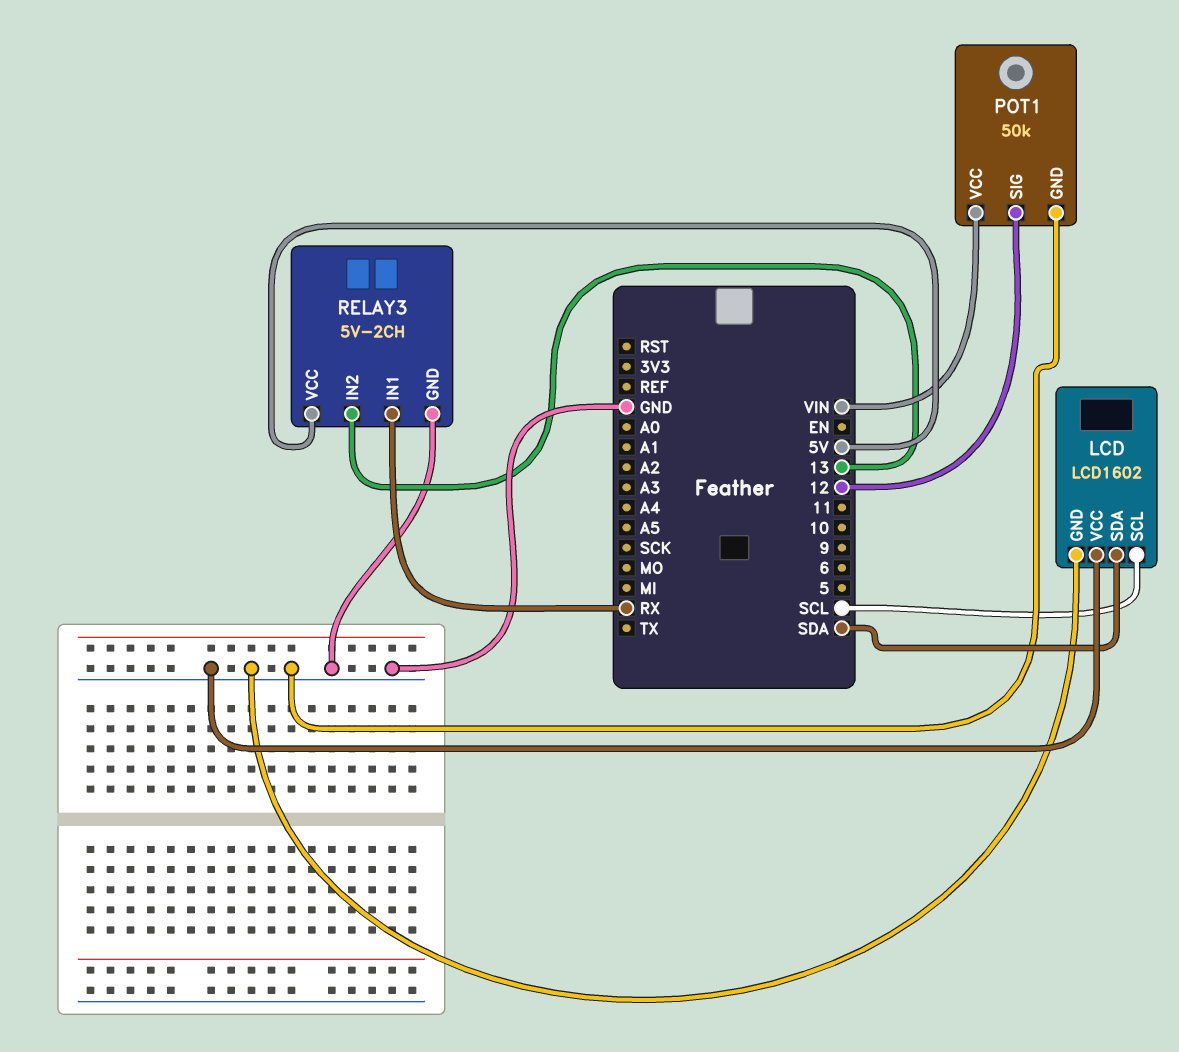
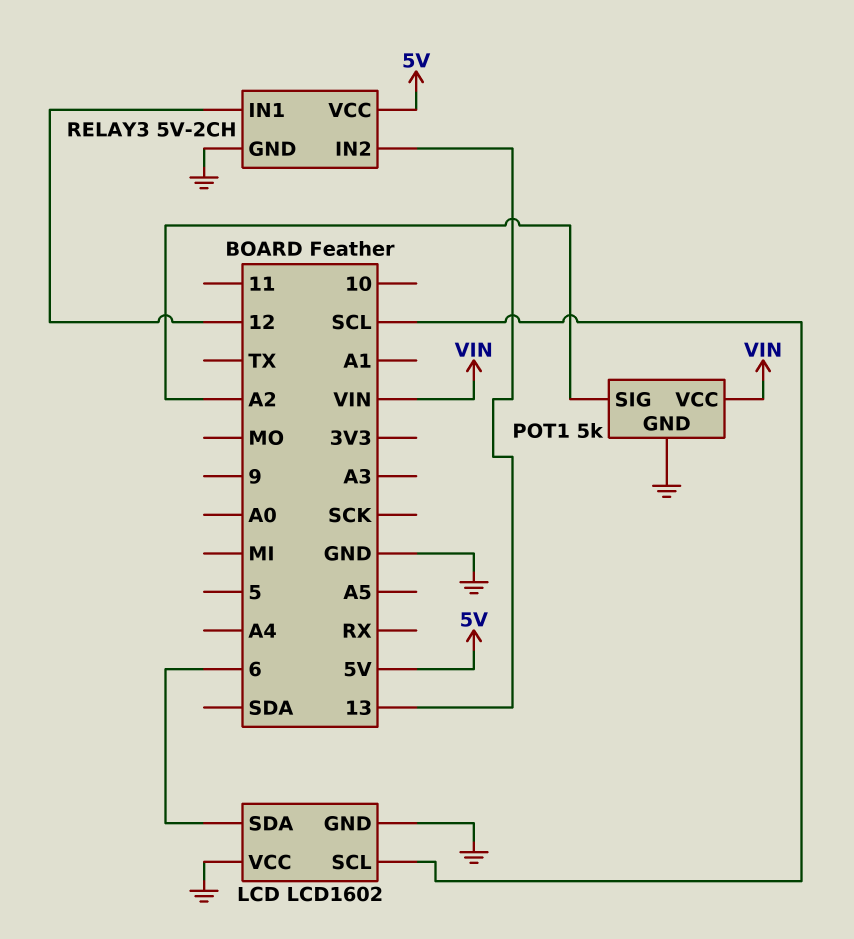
LCD pin SDA: SDA -> 6
POT1: 50k -> 5k
POT1 pin SIG: 12 -> A2
RELAY3 pin IN1: RX -> 12

